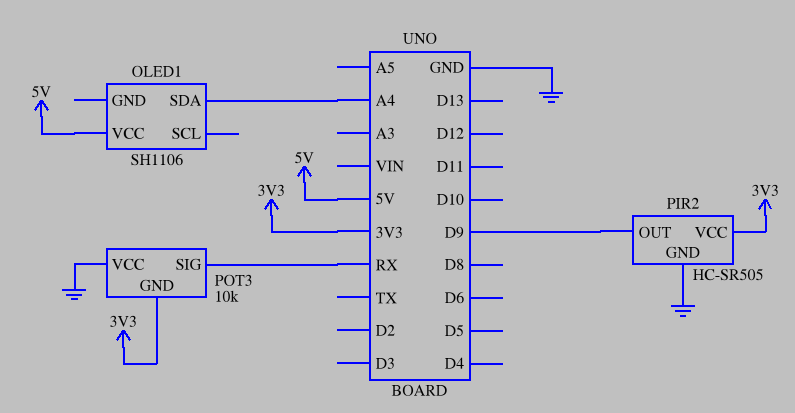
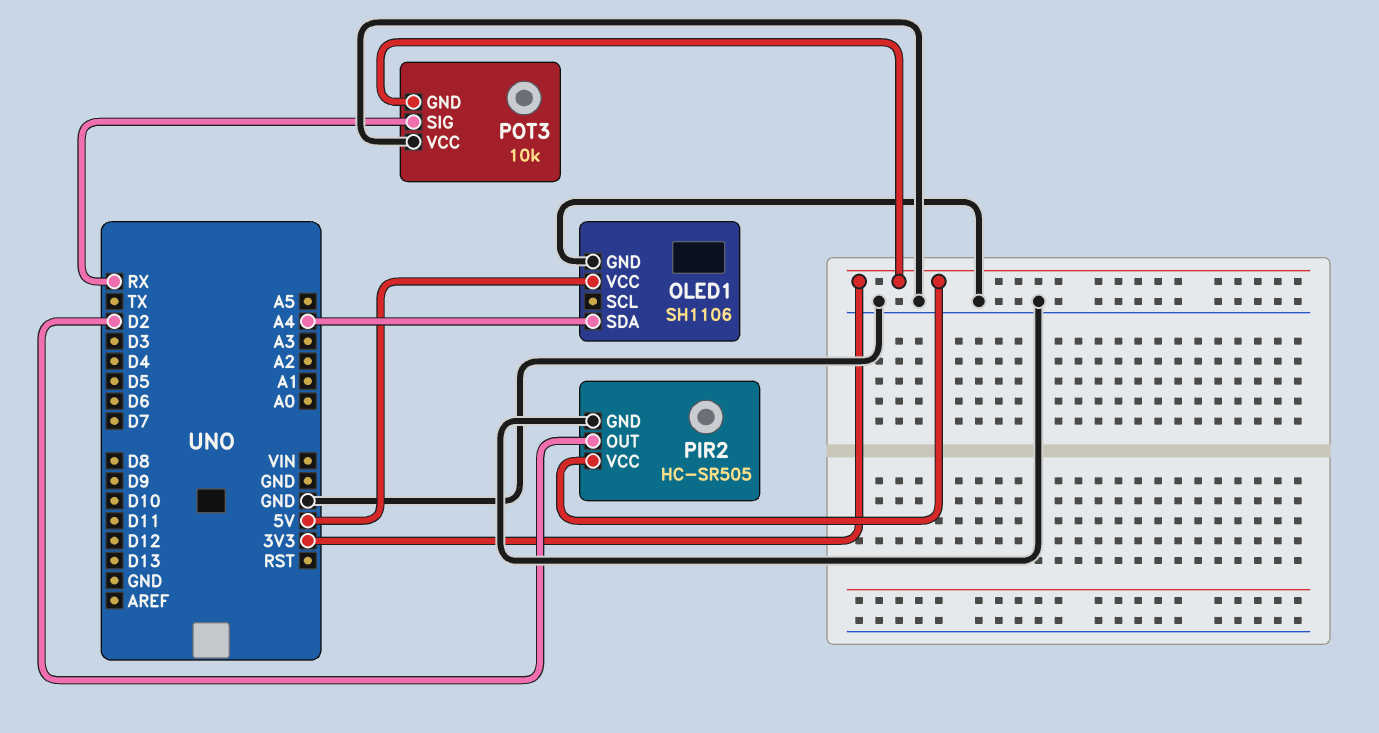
OLED1 pin GND: none -> GND
PIR2 pin OUT: D9 -> D2

